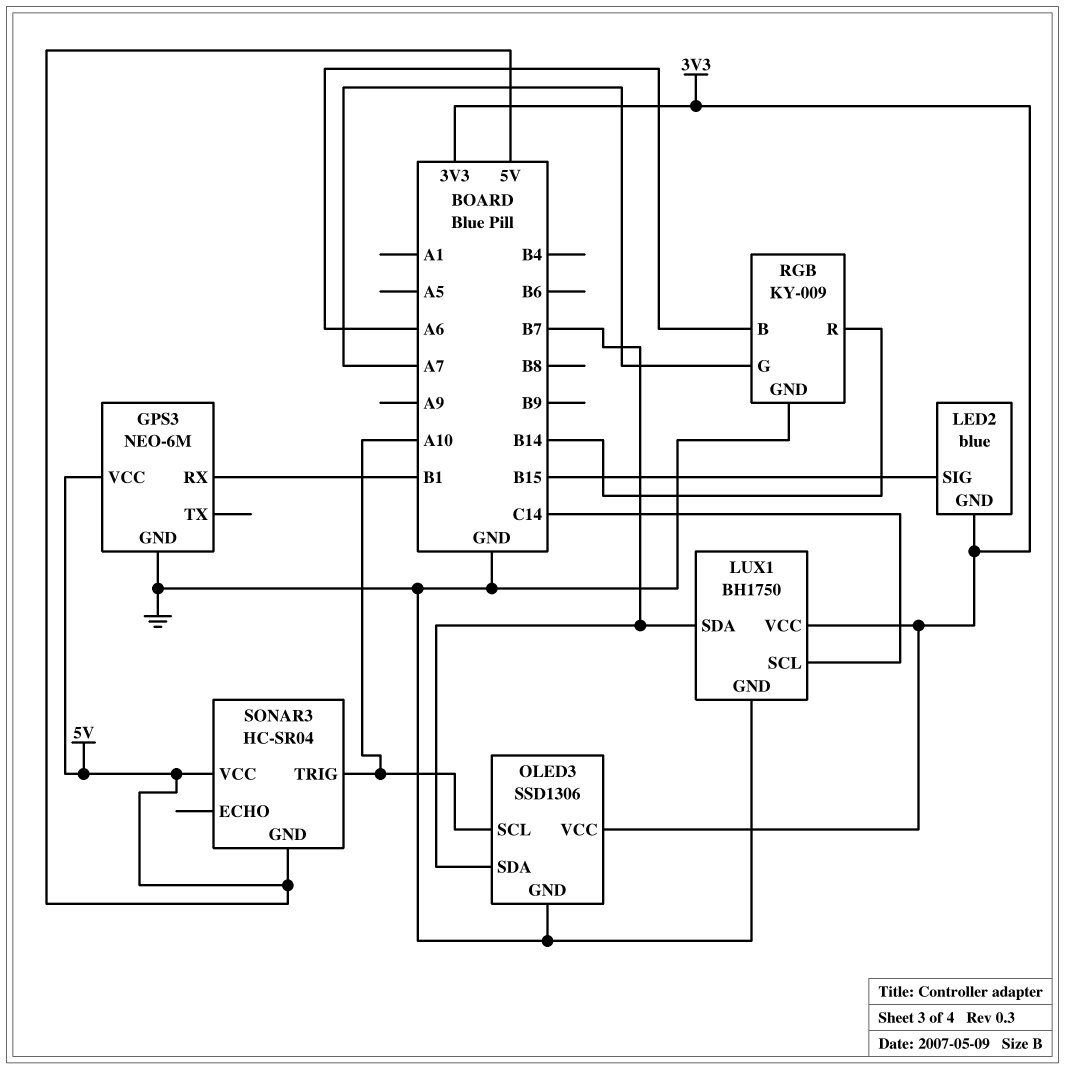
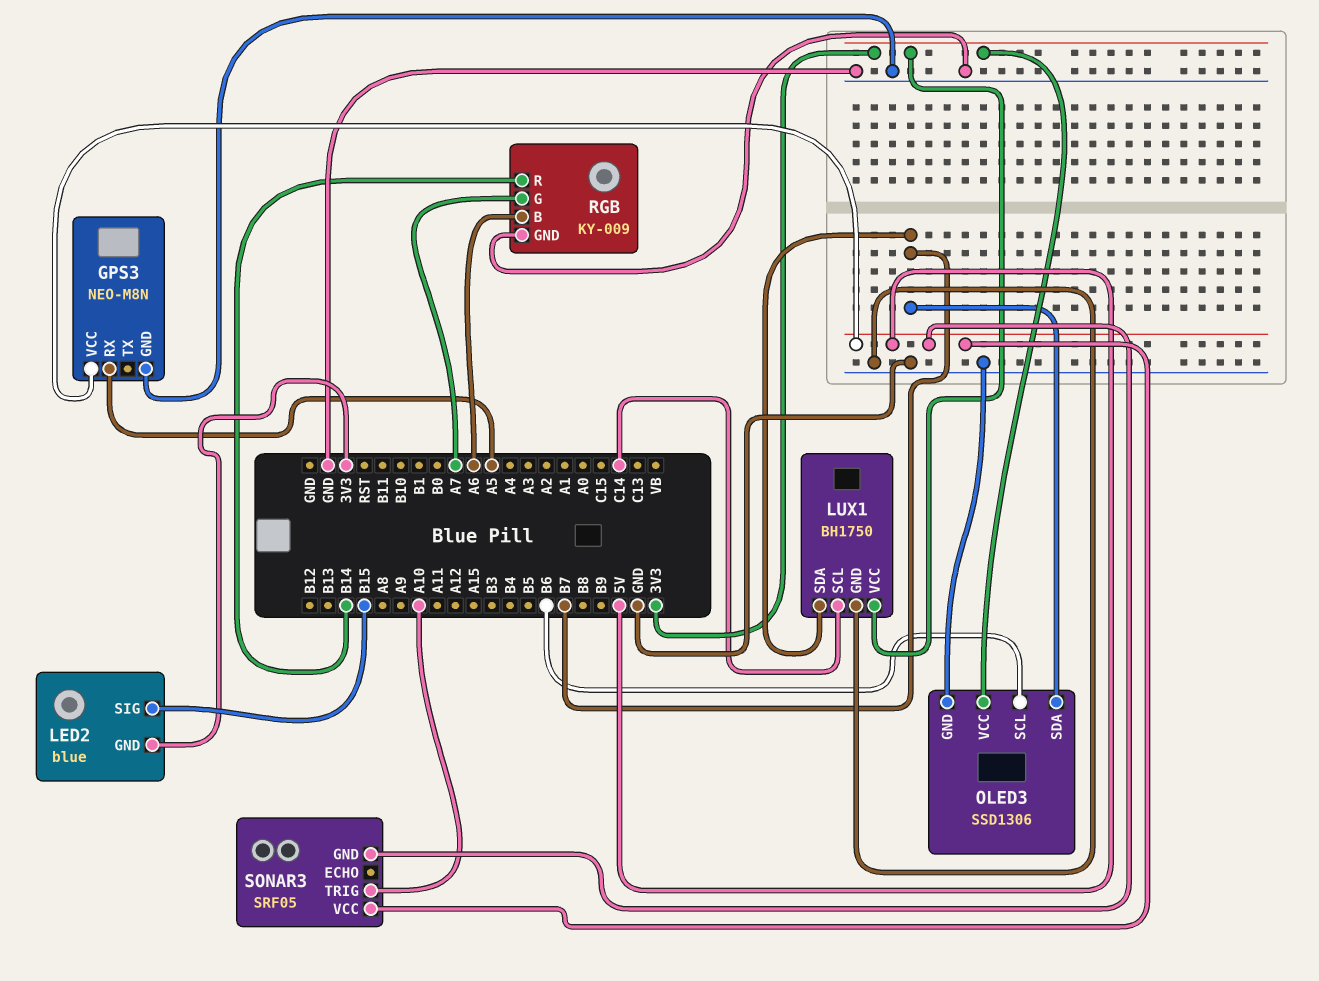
GPS3: NEO-6M -> NEO-M8N
GPS3 pin RX: B1 -> A5
OLED3 pin SCL: A10 -> B6
SONAR3: HC-SR04 -> SRF05

